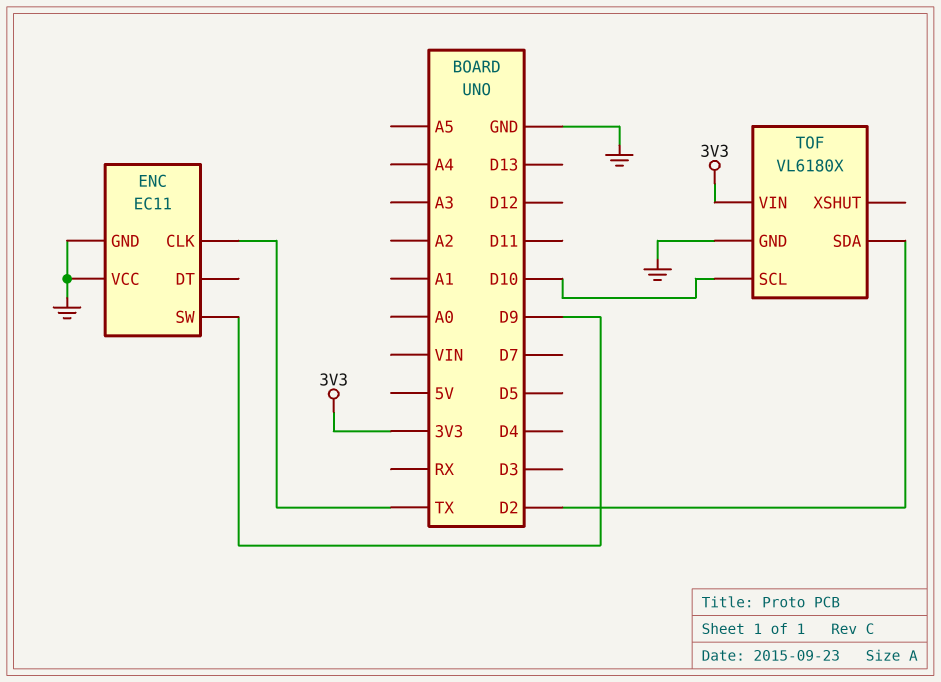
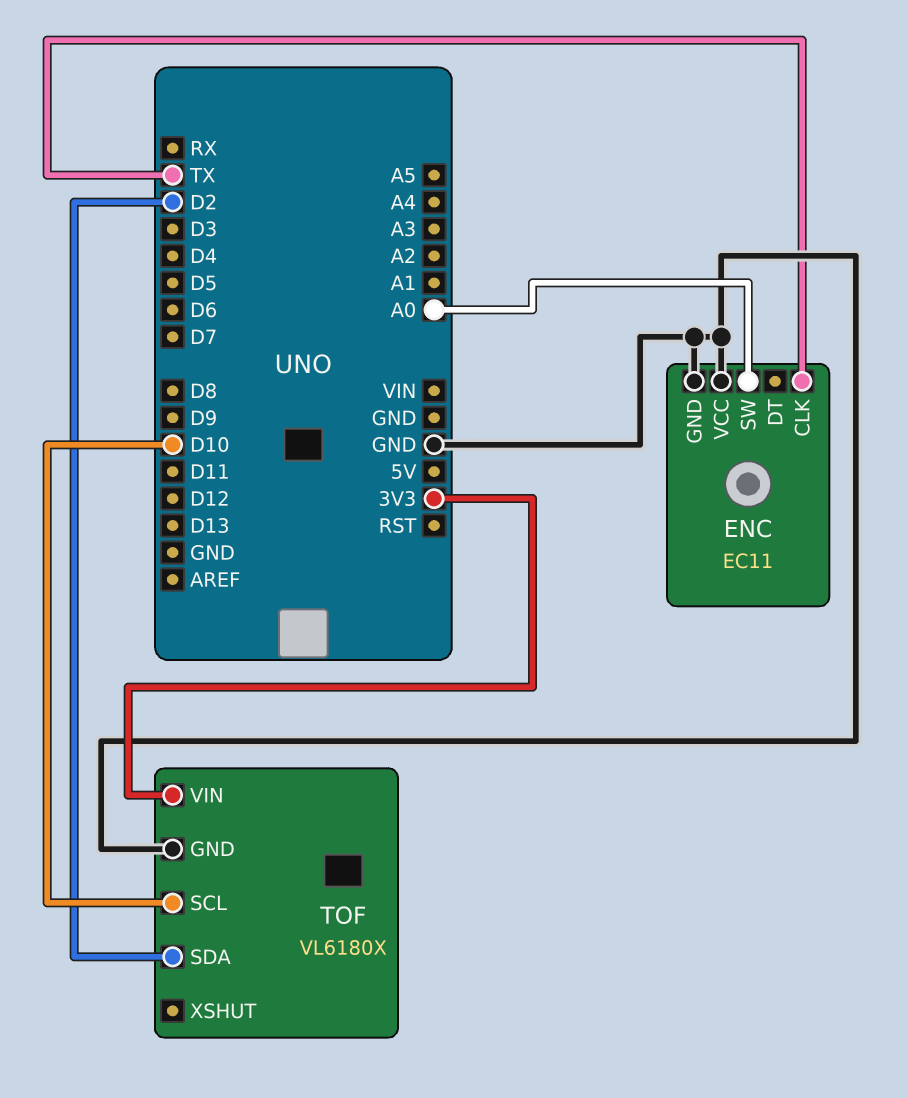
ENC pin SW: D9 -> A0

